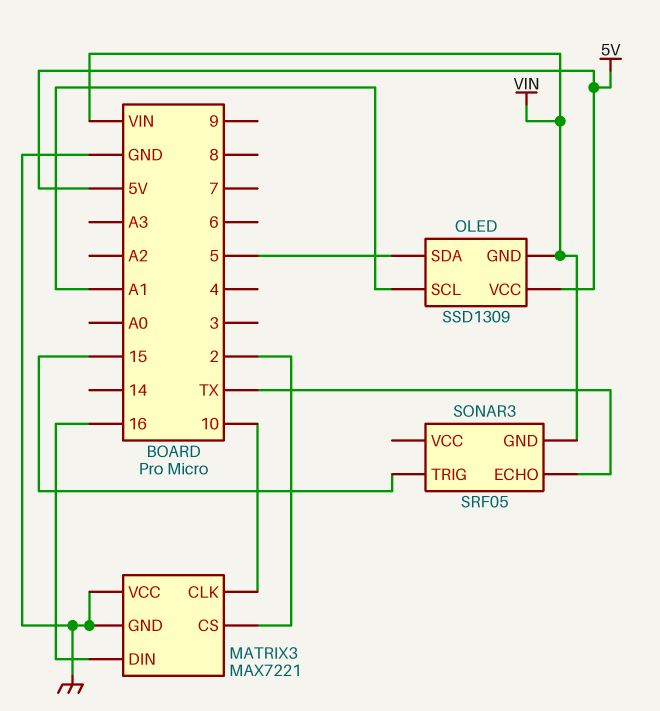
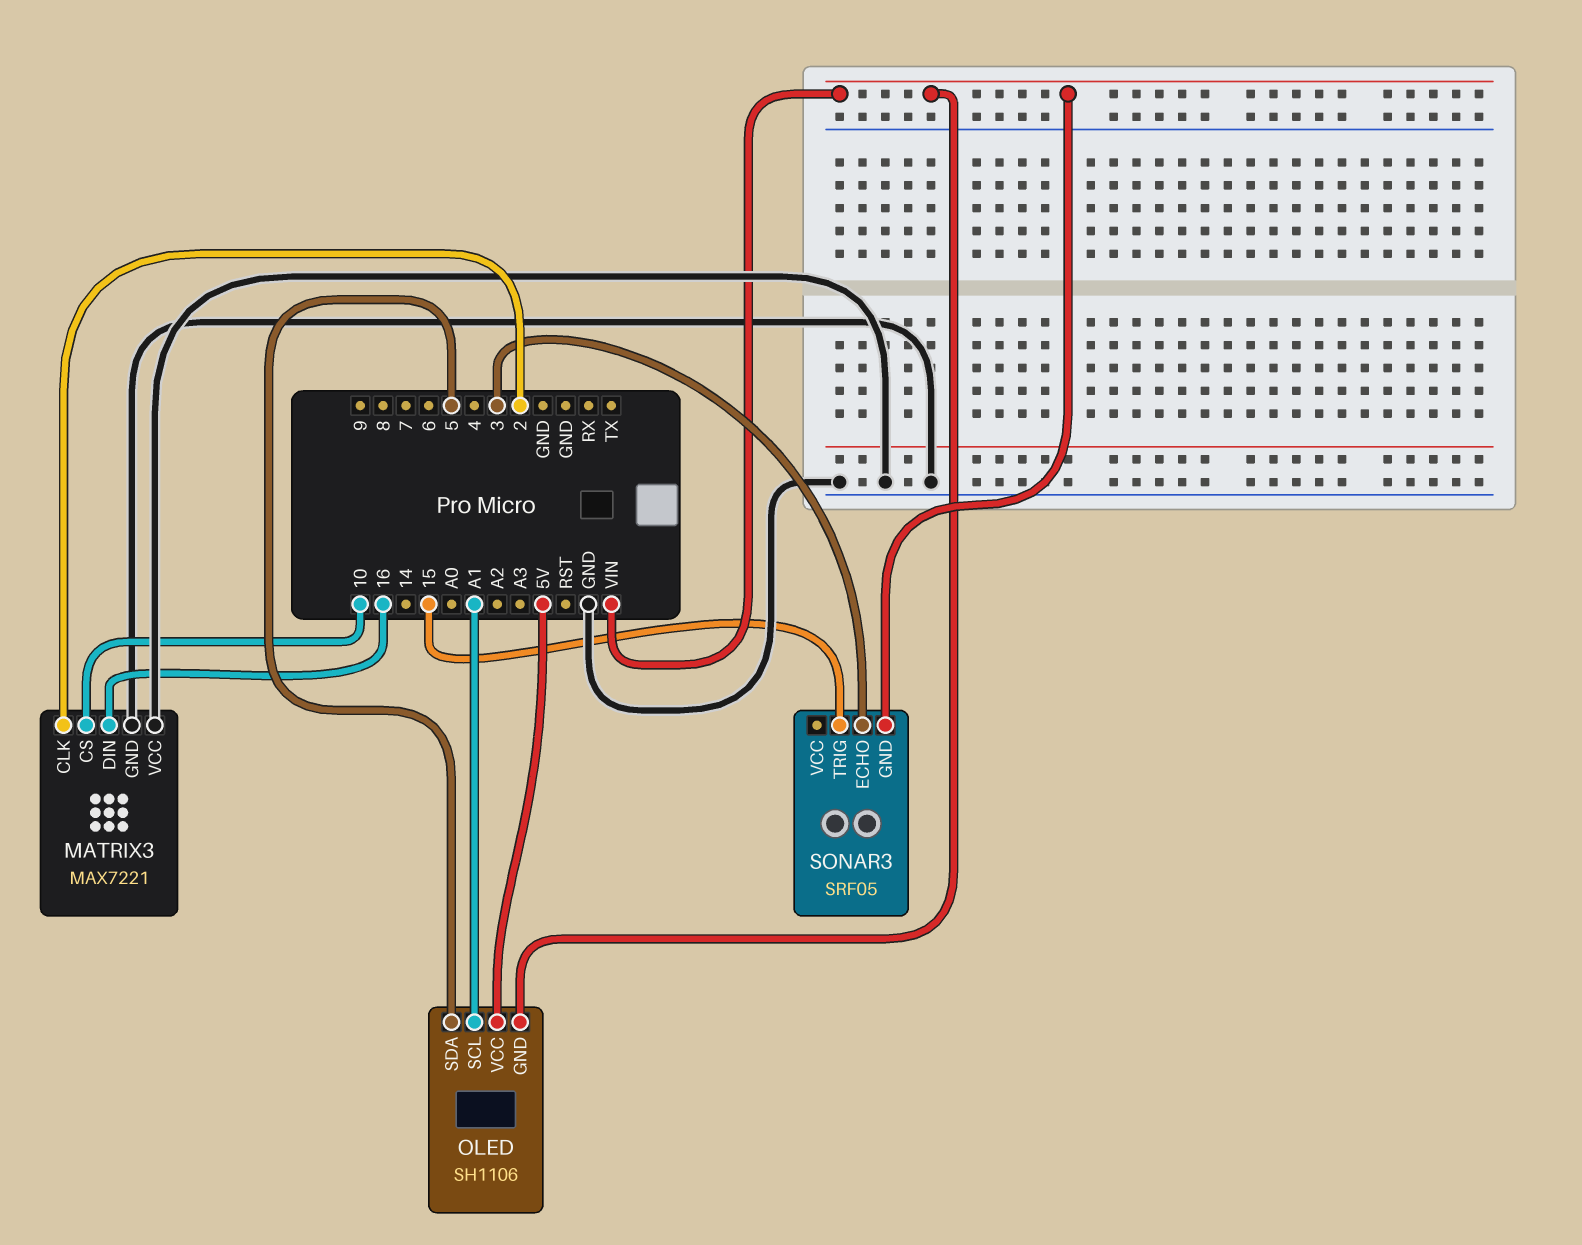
MATRIX3 pin CLK: 10 -> 2
MATRIX3 pin CS: 2 -> 10
OLED: SSD1309 -> SH1106
SONAR3 pin ECHO: TX -> 3

